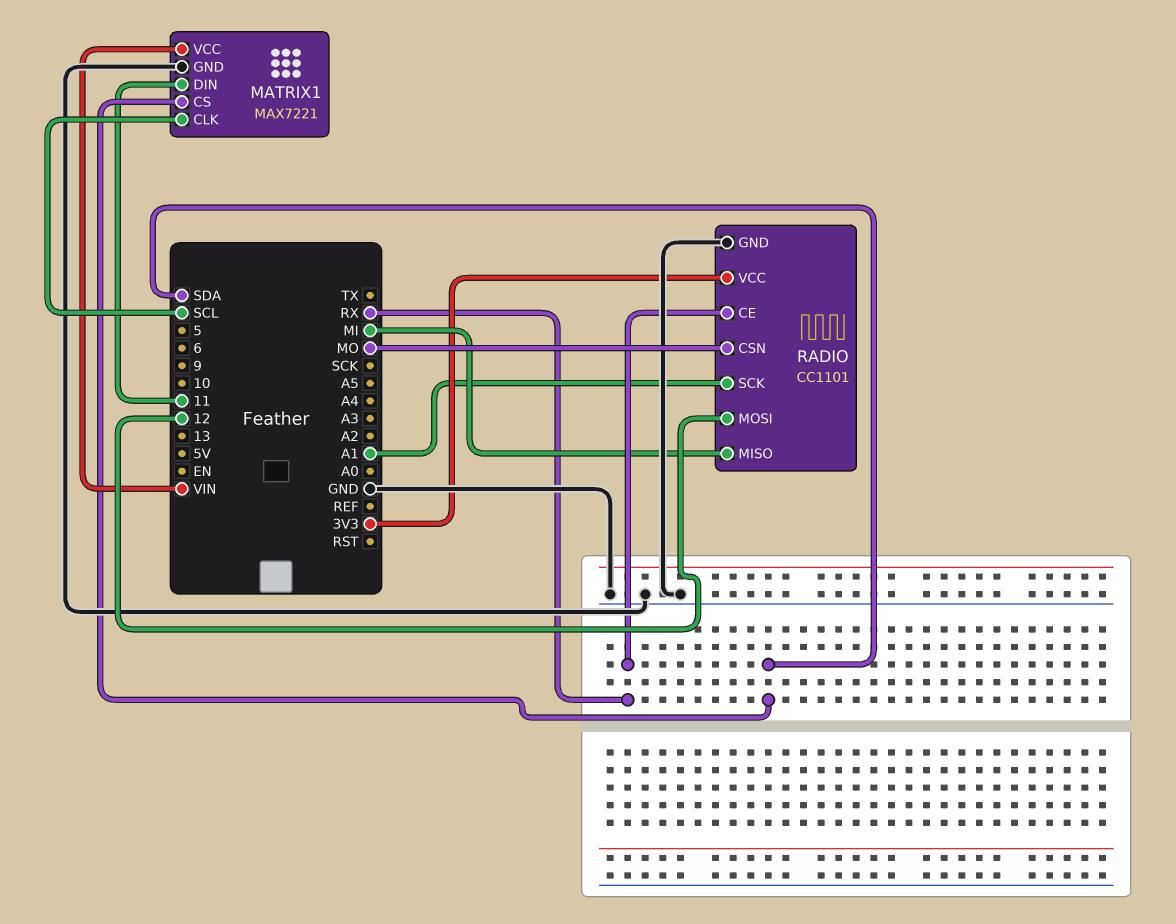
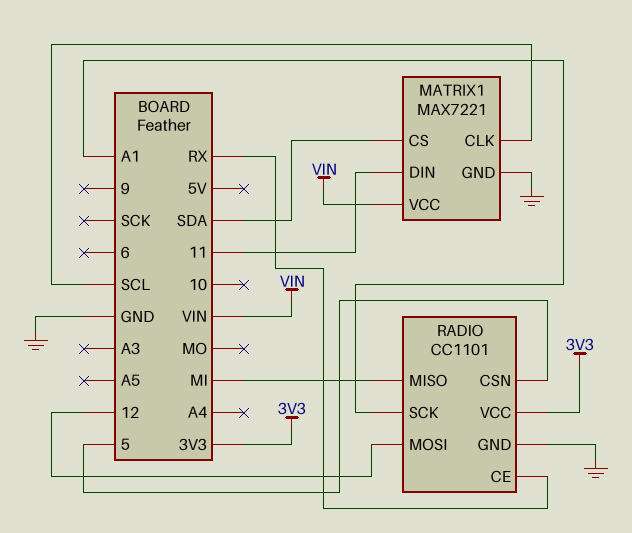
RADIO pin CSN: MO -> 5

